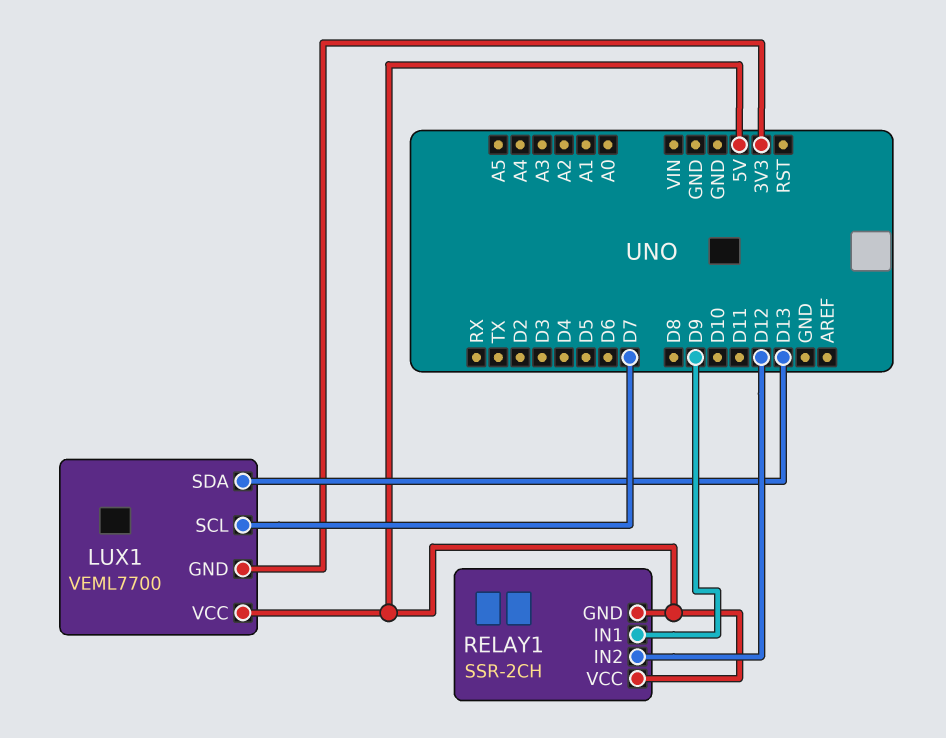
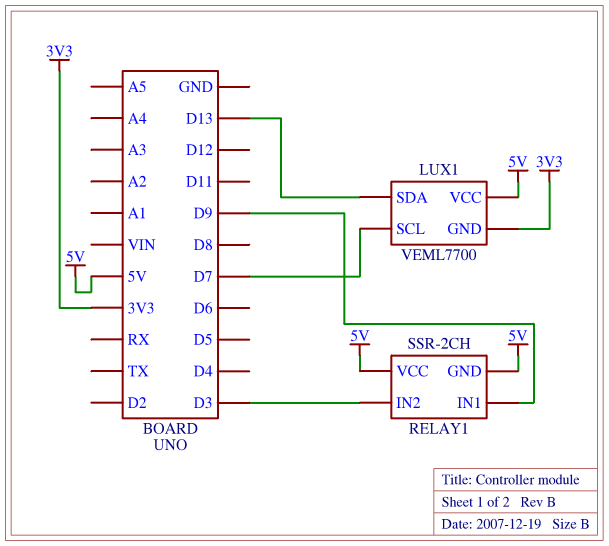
RELAY1 pin IN2: D12 -> D3

